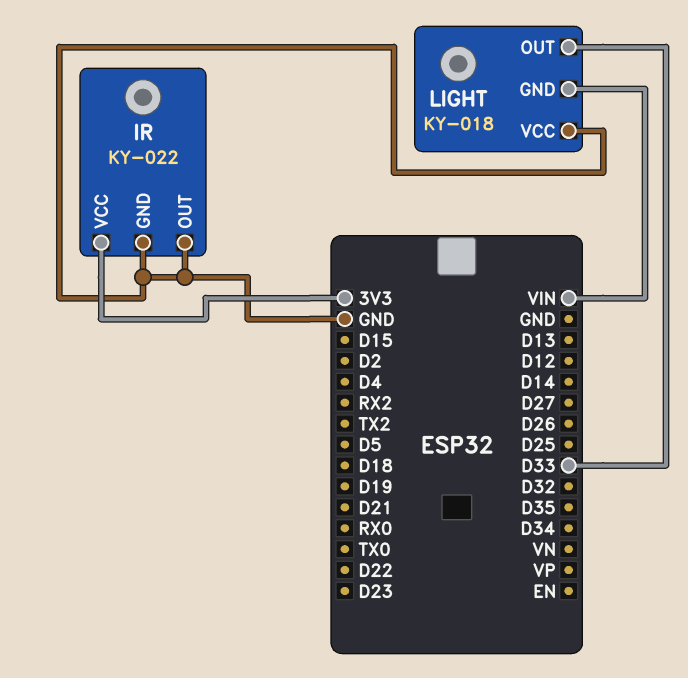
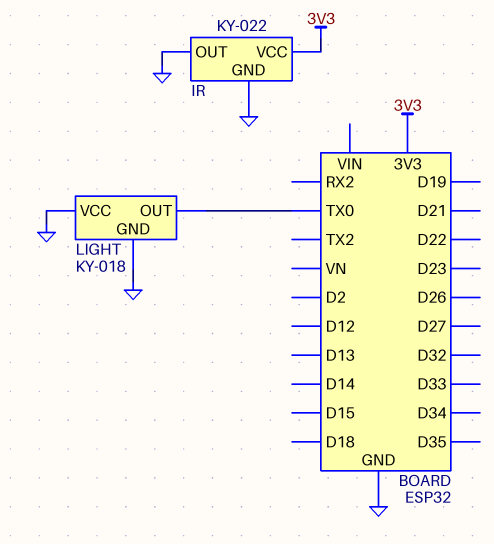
LIGHT pin GND: VIN -> GND
LIGHT pin OUT: D33 -> TX0

